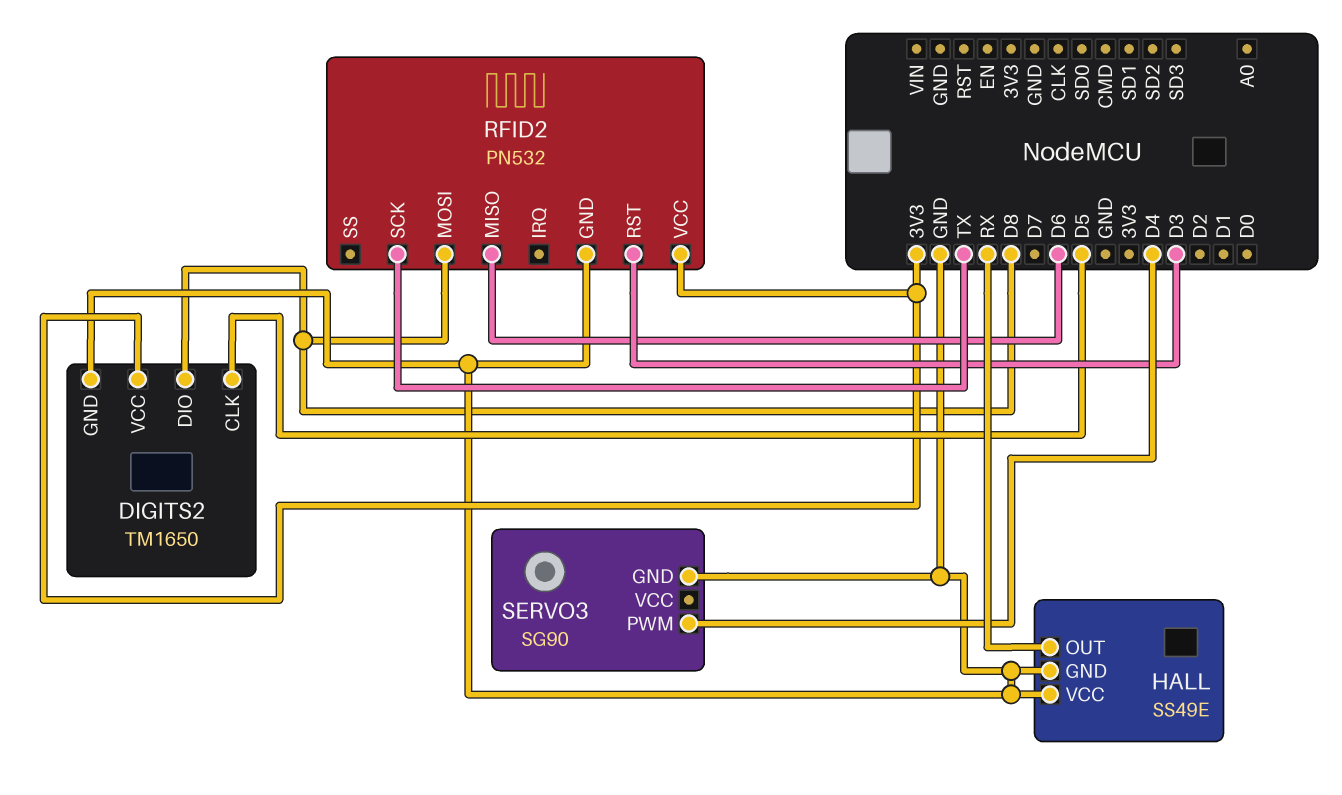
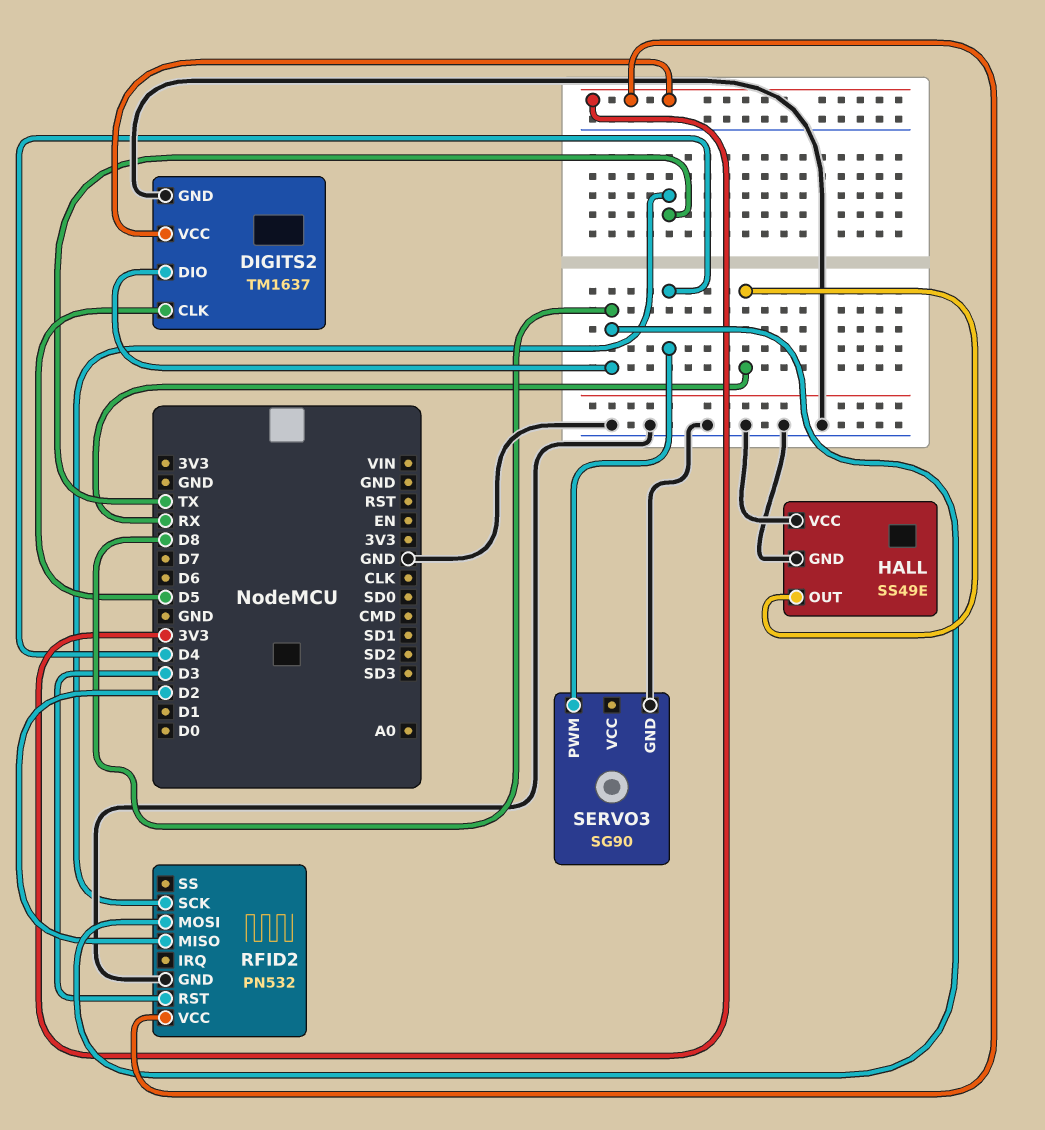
DIGITS2: TM1650 -> TM1637
RFID2 pin MISO: D6 -> D2

